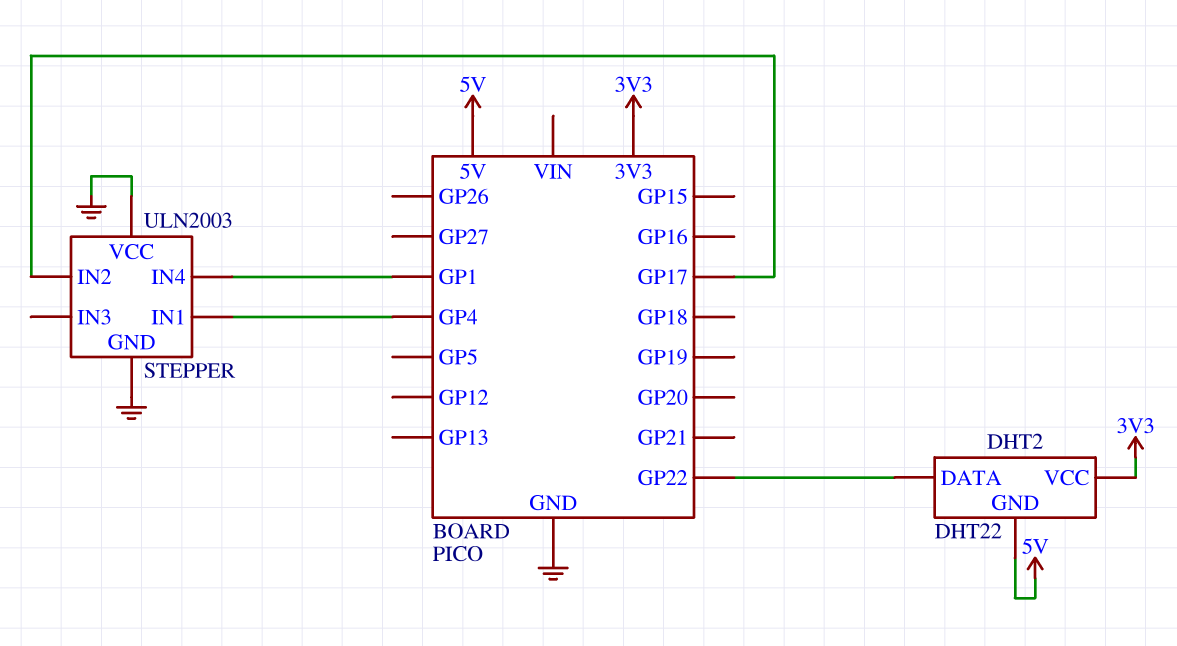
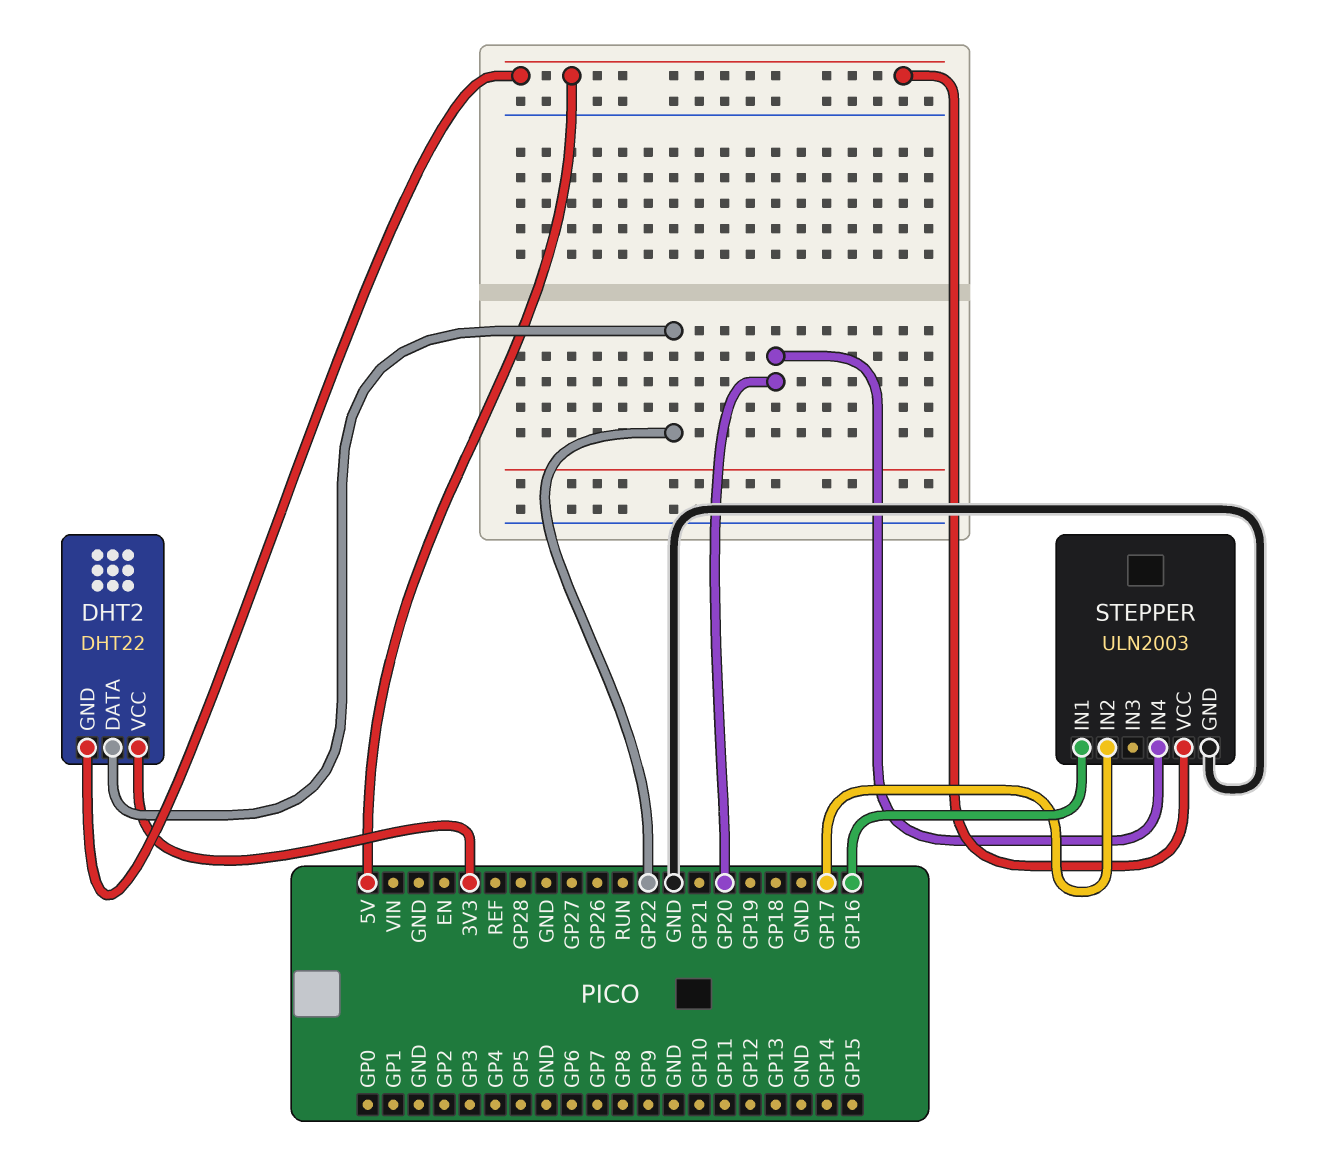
STEPPER pin IN1: GP4 -> GP16
STEPPER pin IN4: GP1 -> GP20
STEPPER pin VCC: GND -> 5V

